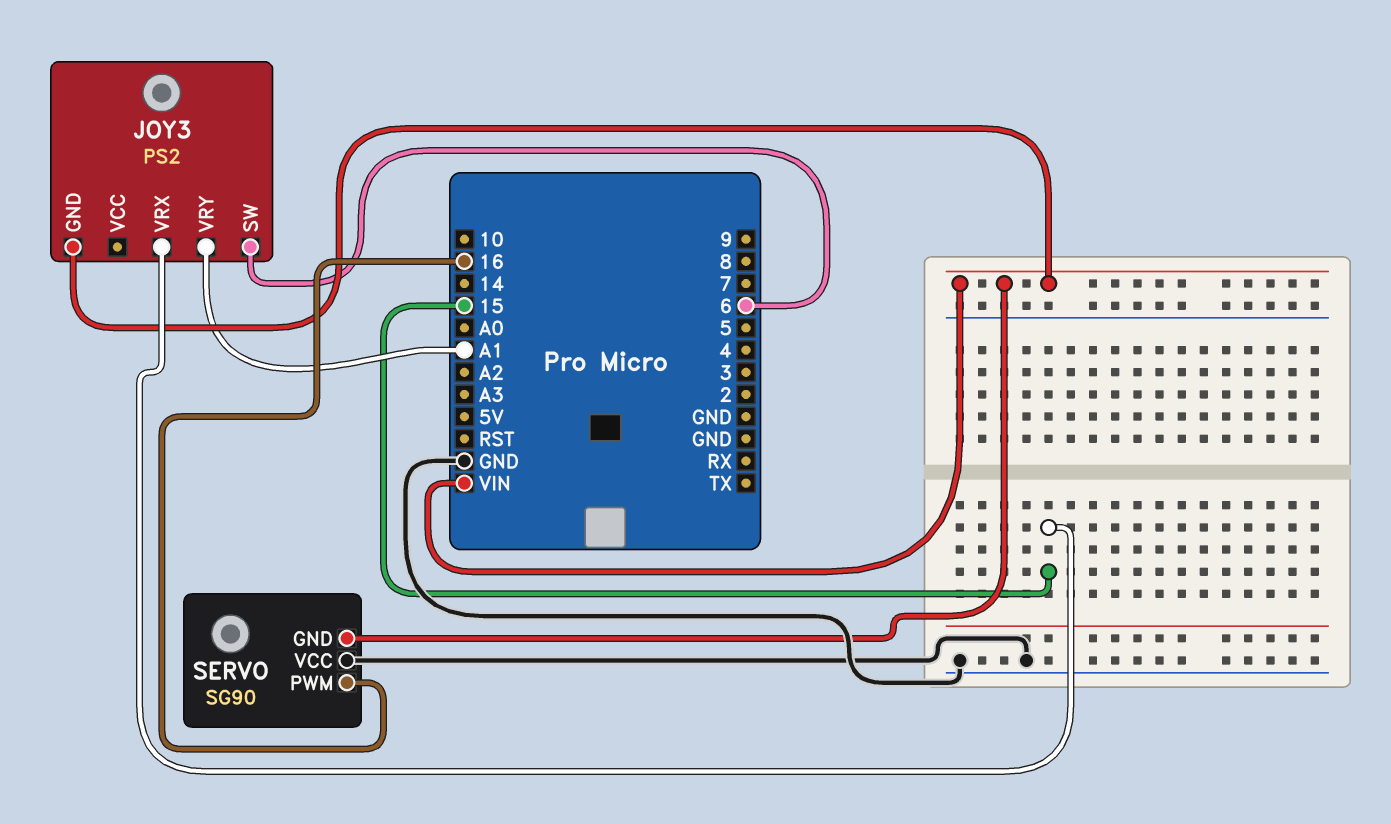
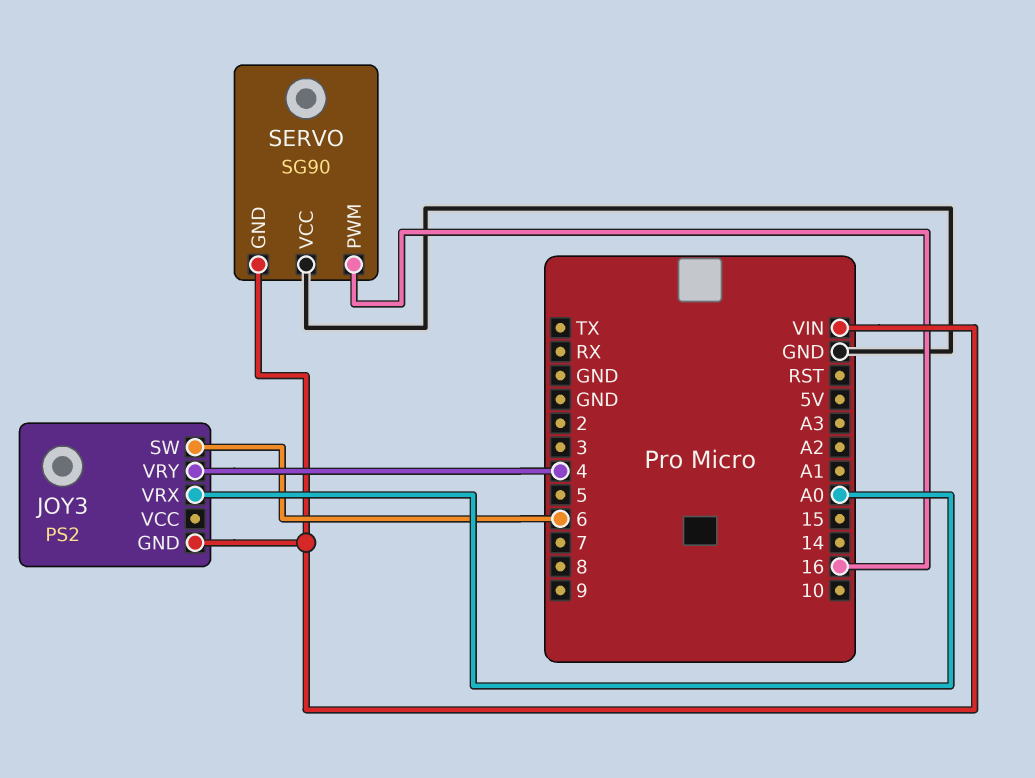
JOY3 pin VRX: 15 -> A0
JOY3 pin VRY: A1 -> 4

